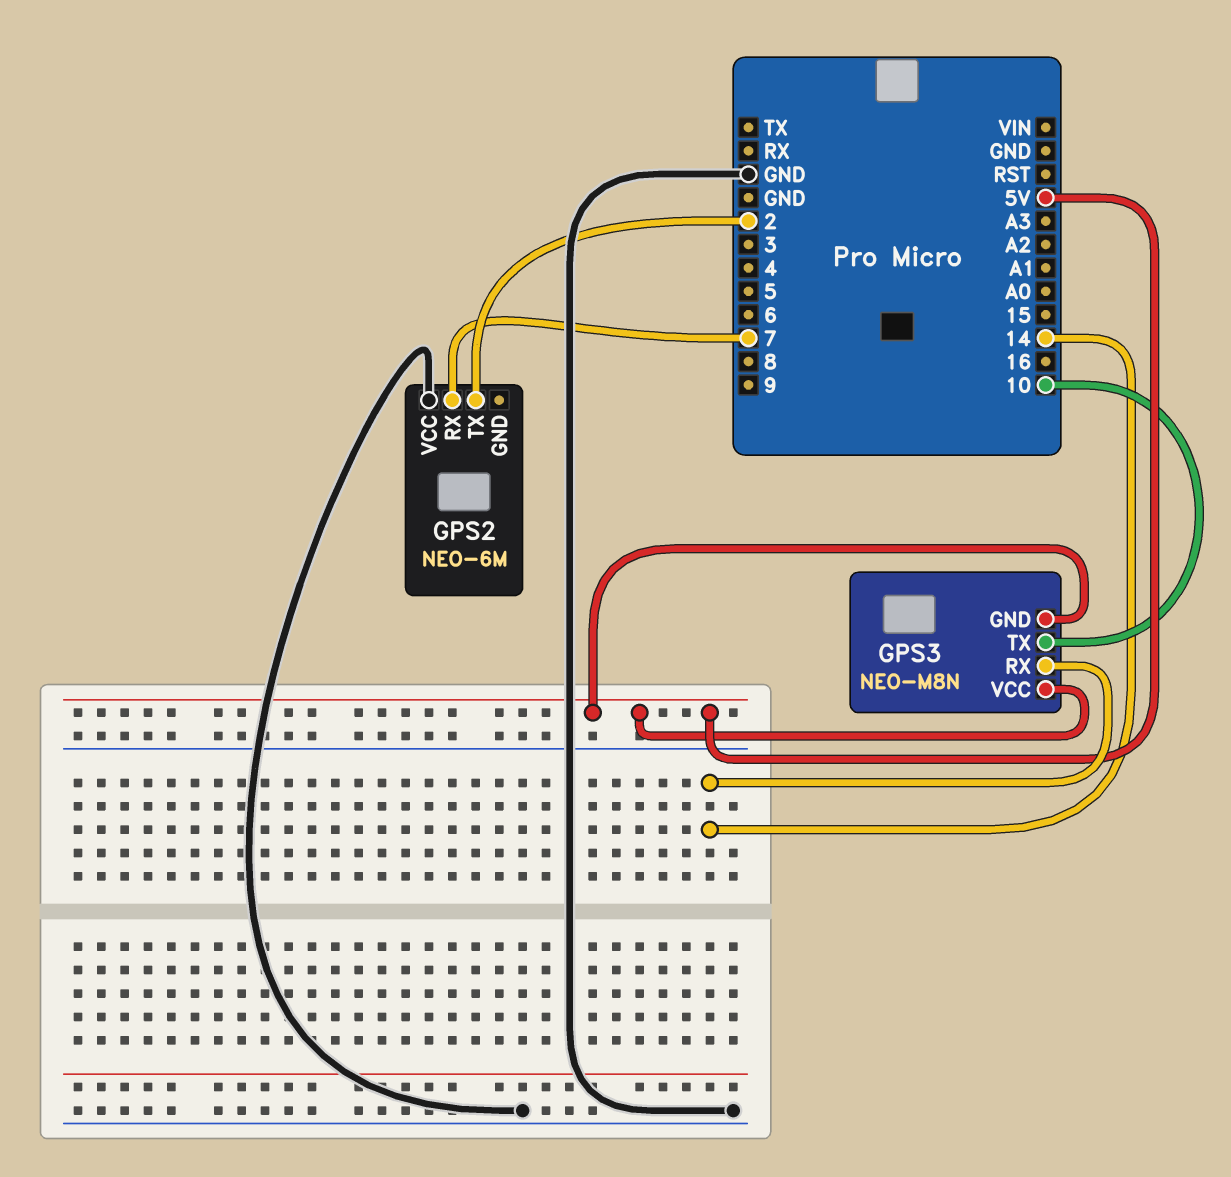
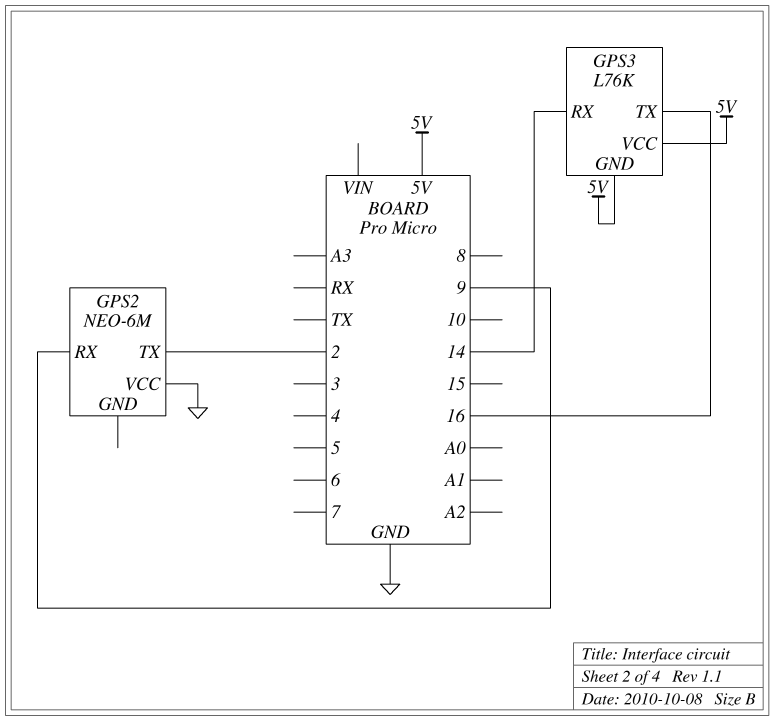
GPS2 pin RX: 7 -> 9
GPS3: NEO-M8N -> L76K
GPS3 pin TX: 10 -> 16

